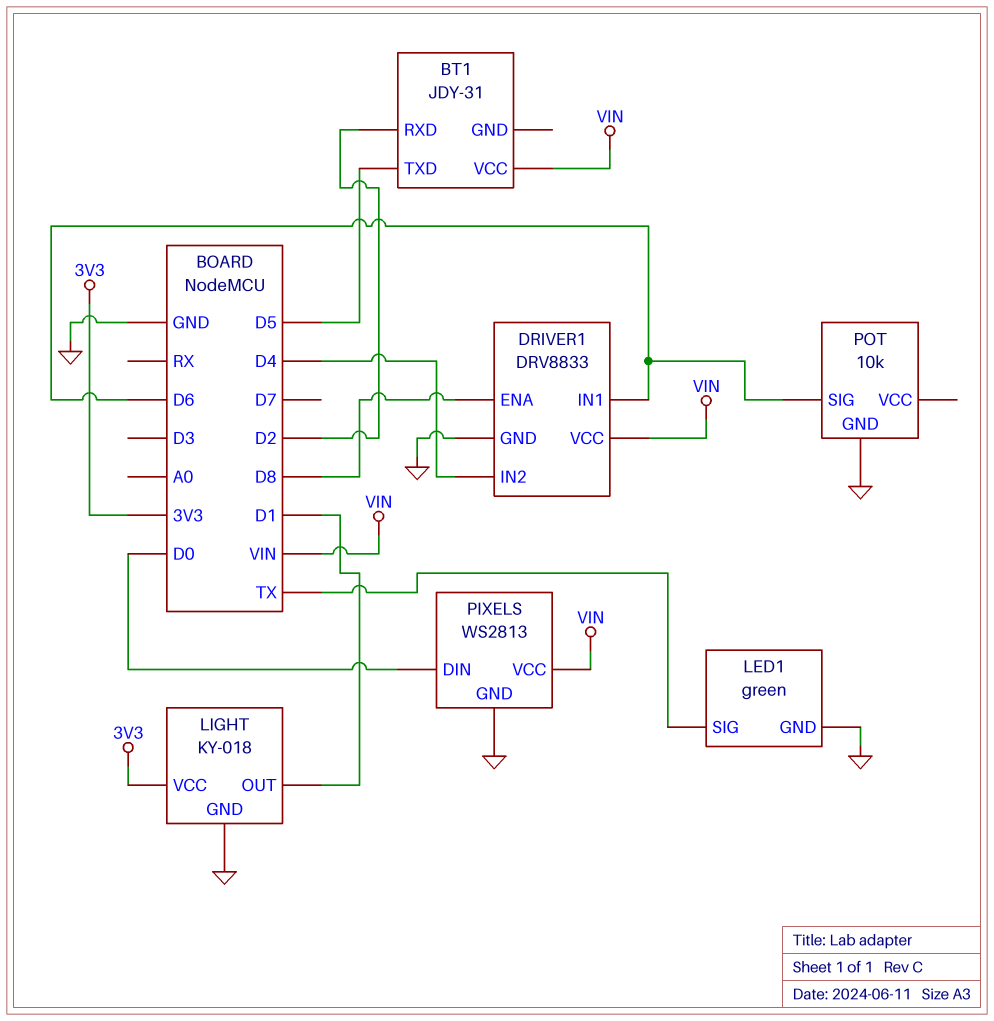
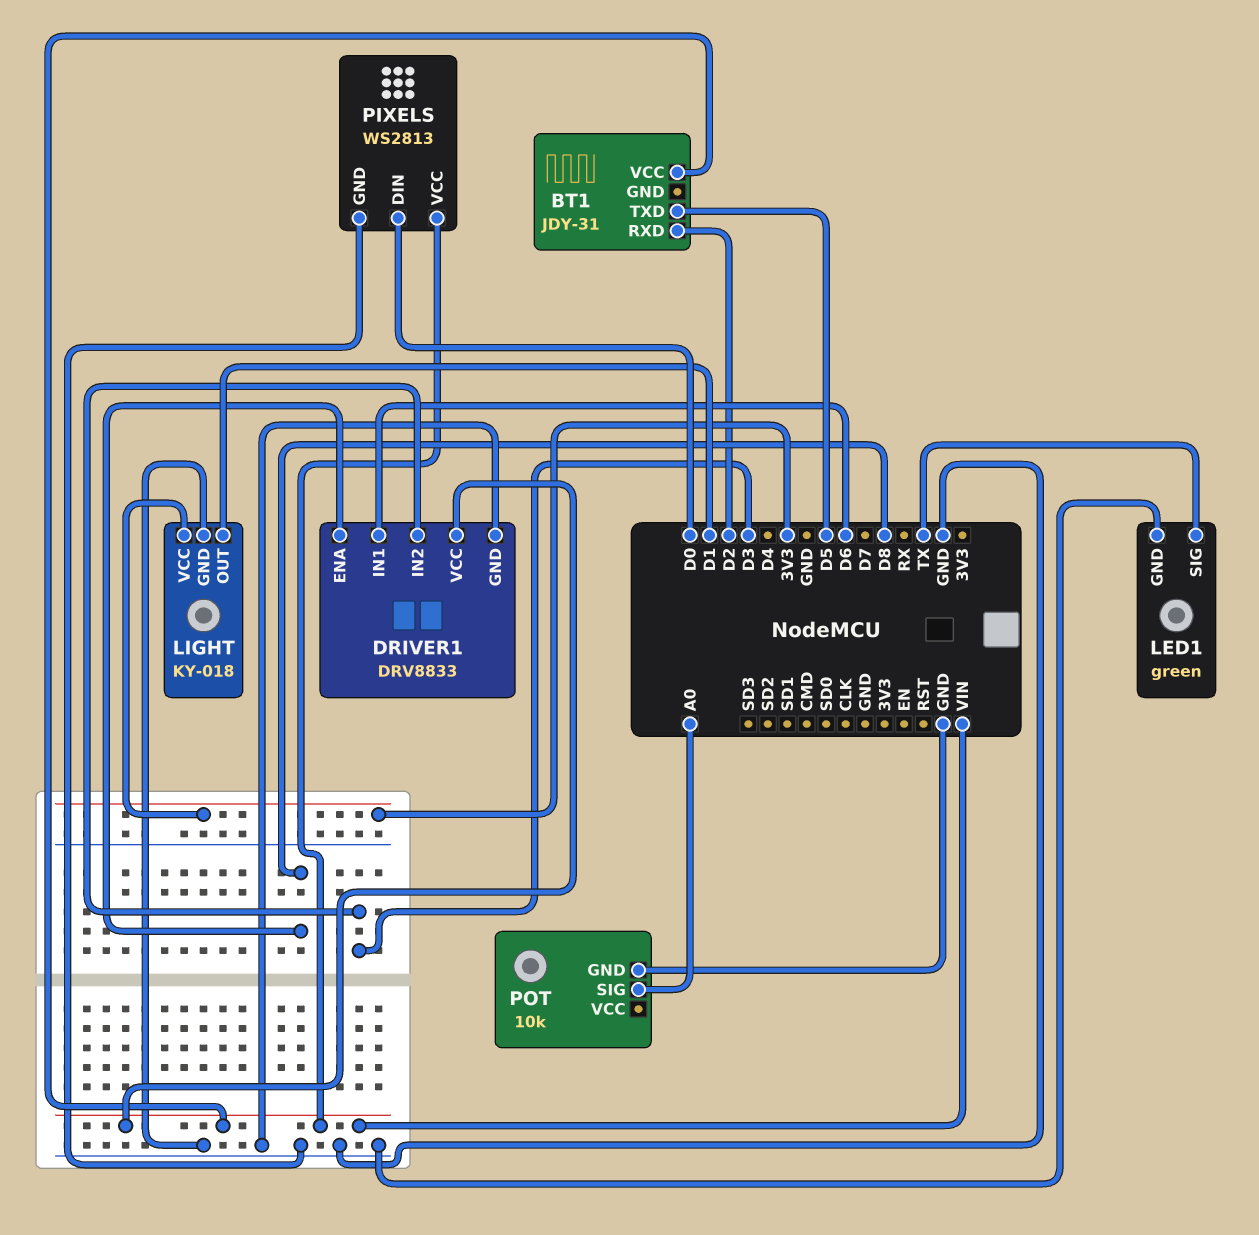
DRIVER1 pin IN2: D4 -> D3
POT pin SIG: D6 -> A0

